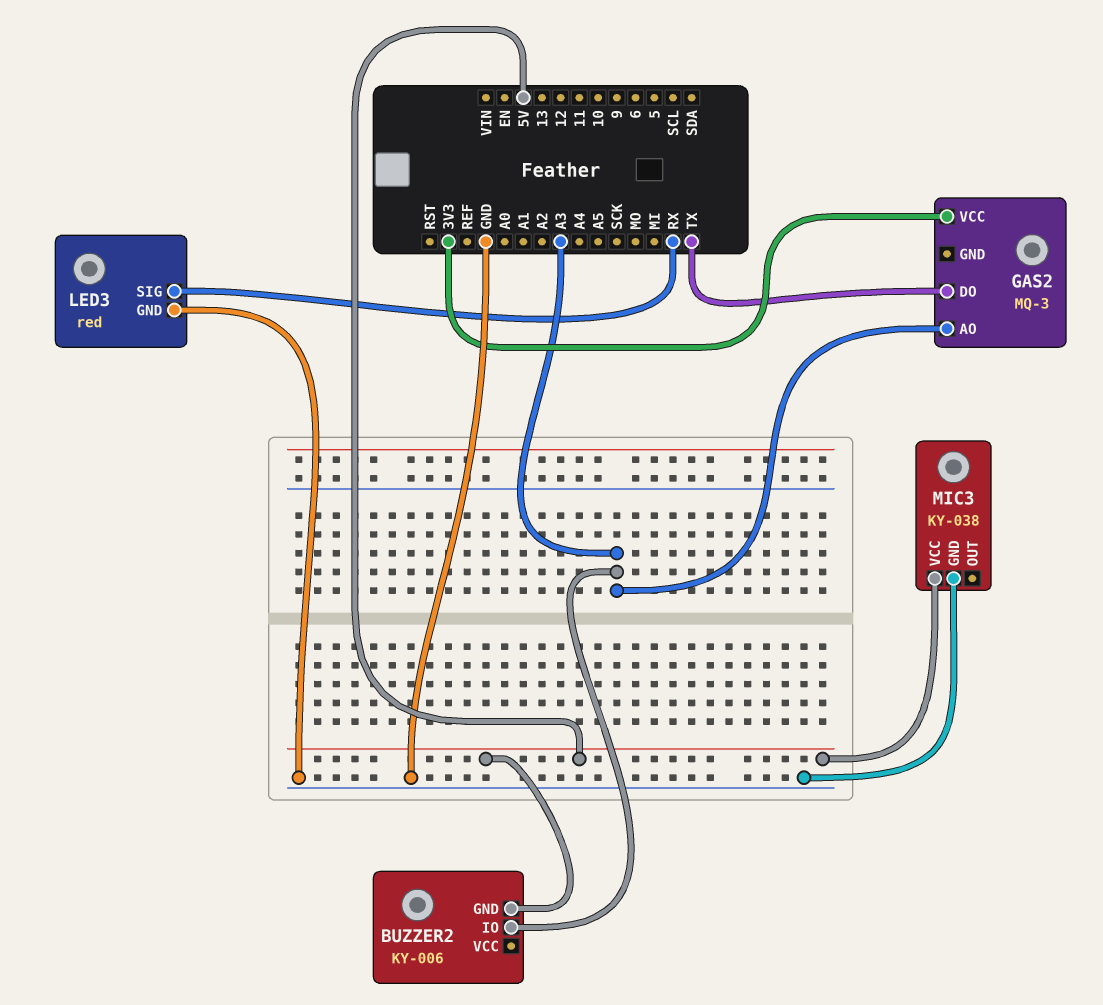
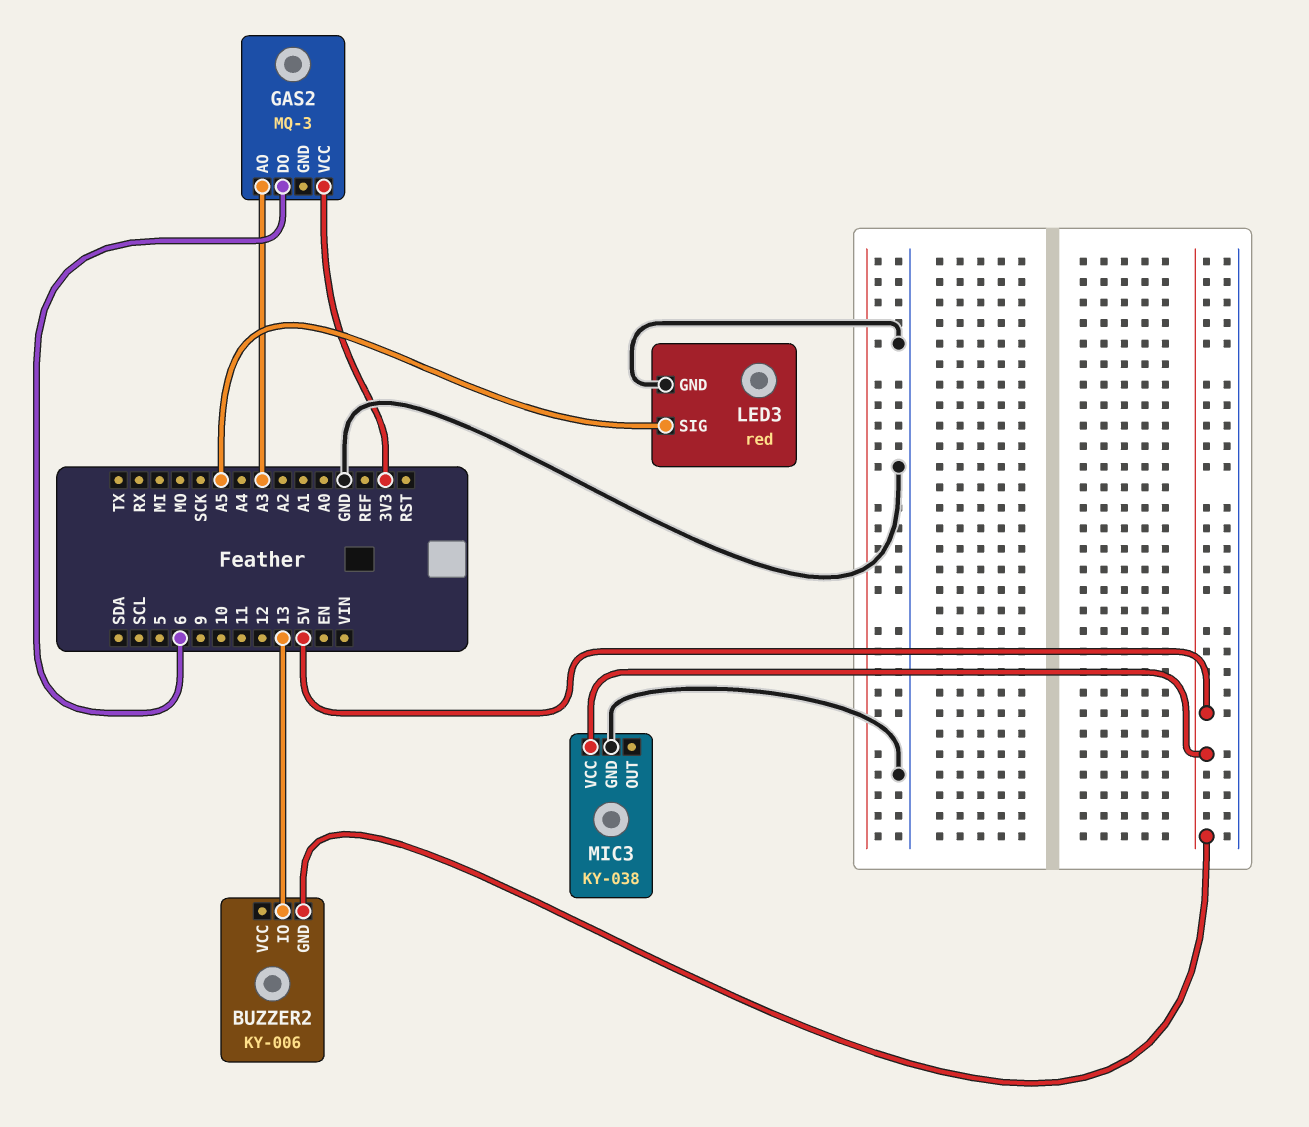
BUZZER2 pin IO: A3 -> 13
GAS2 pin DO: TX -> 6
LED3 pin SIG: RX -> A5

